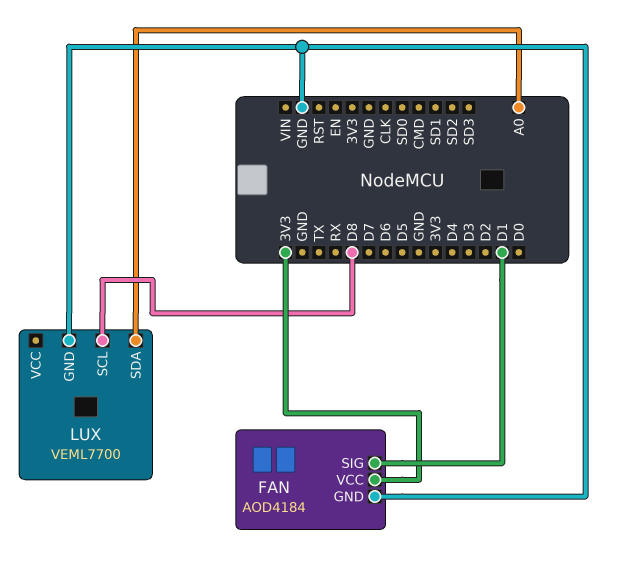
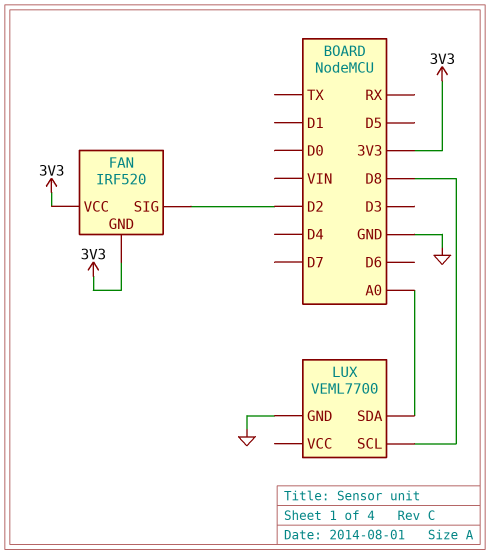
FAN: AOD4184 -> IRF520
FAN pin GND: GND -> 3V3
FAN pin SIG: D1 -> D2

